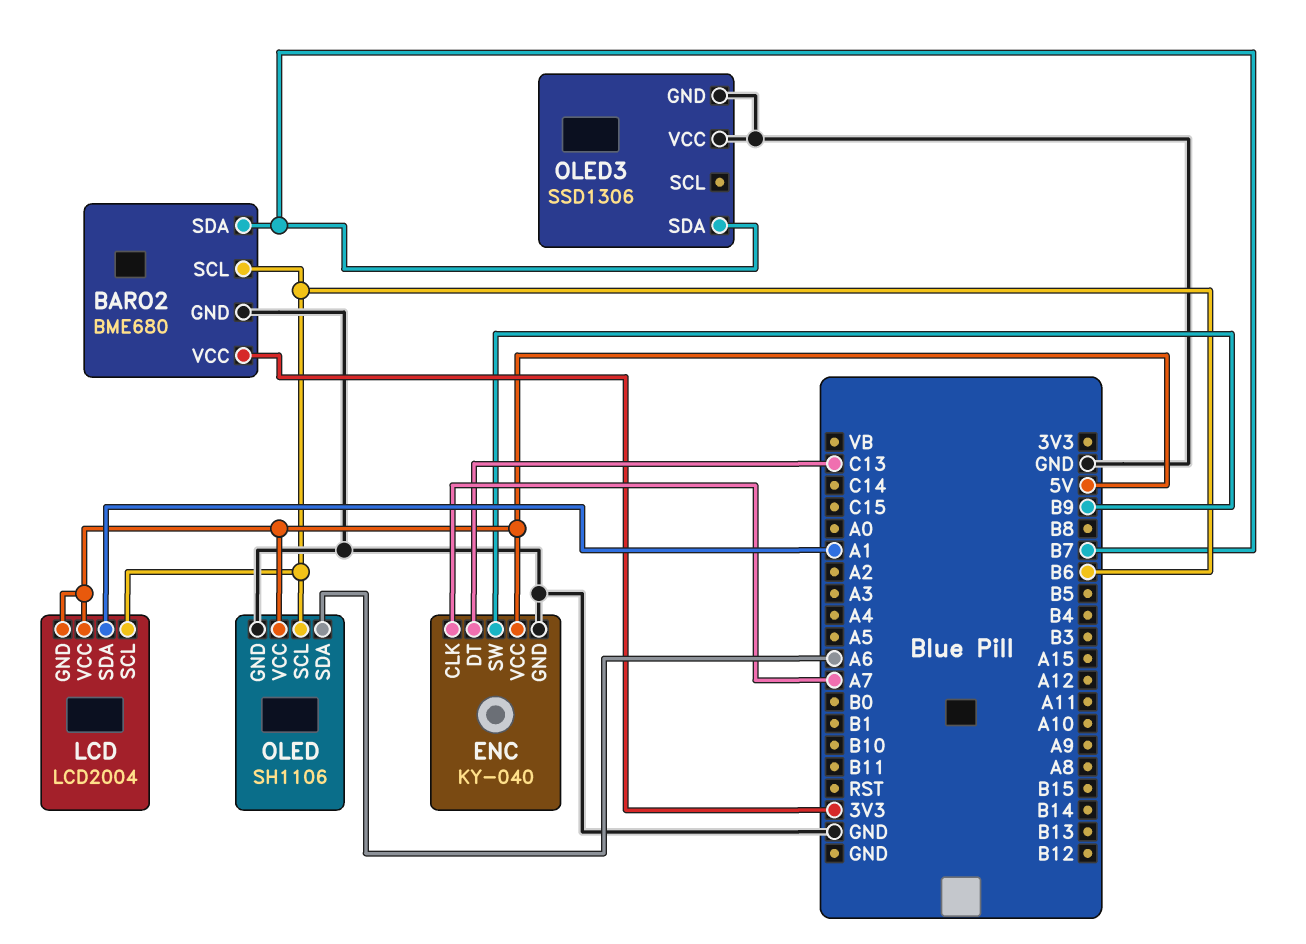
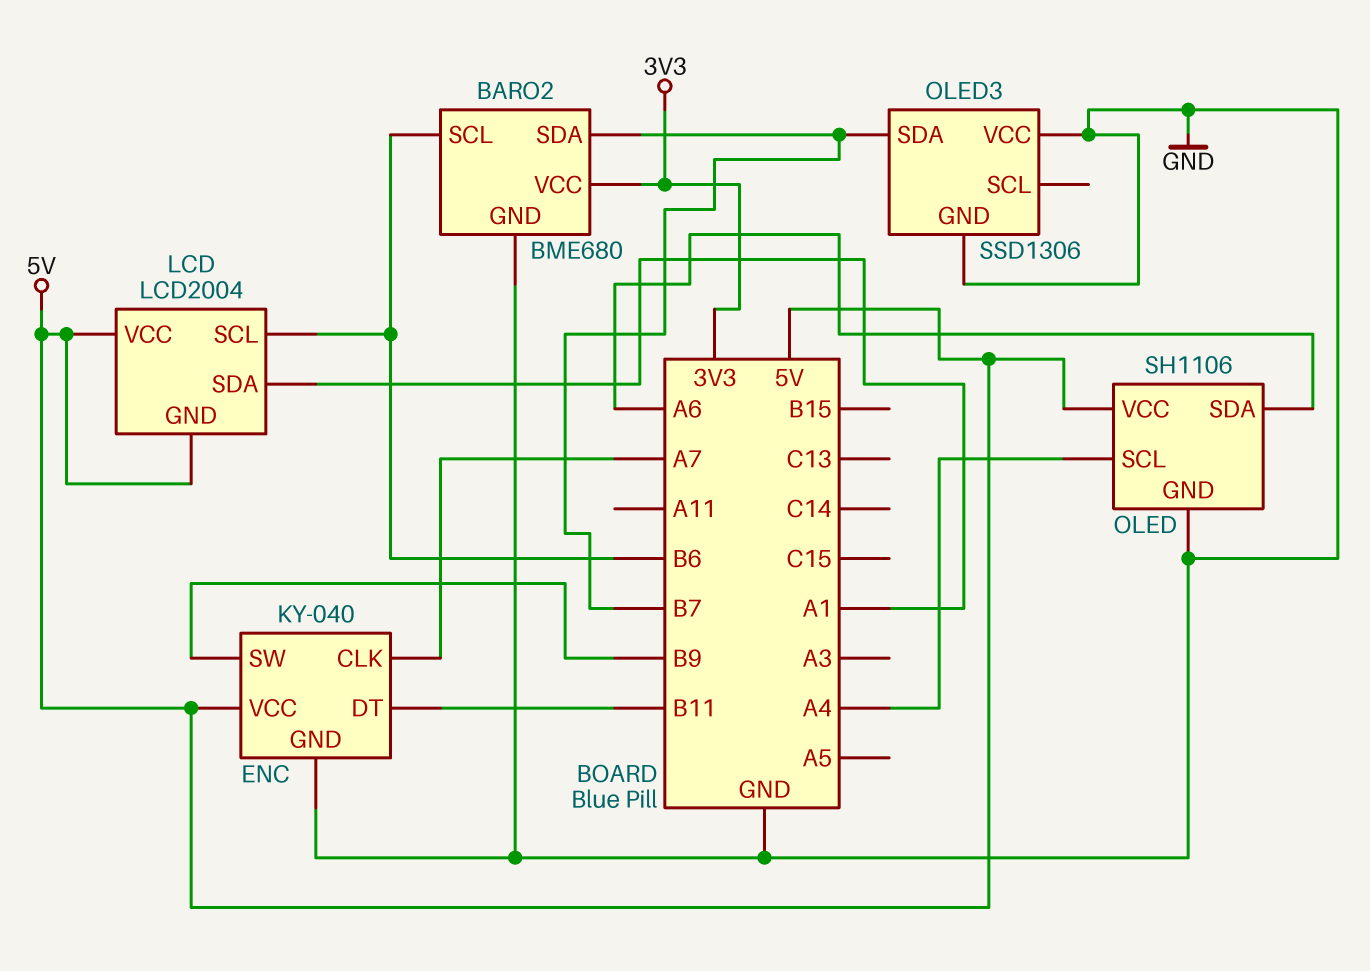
ENC pin DT: C13 -> B11
OLED pin SCL: B6 -> A4

